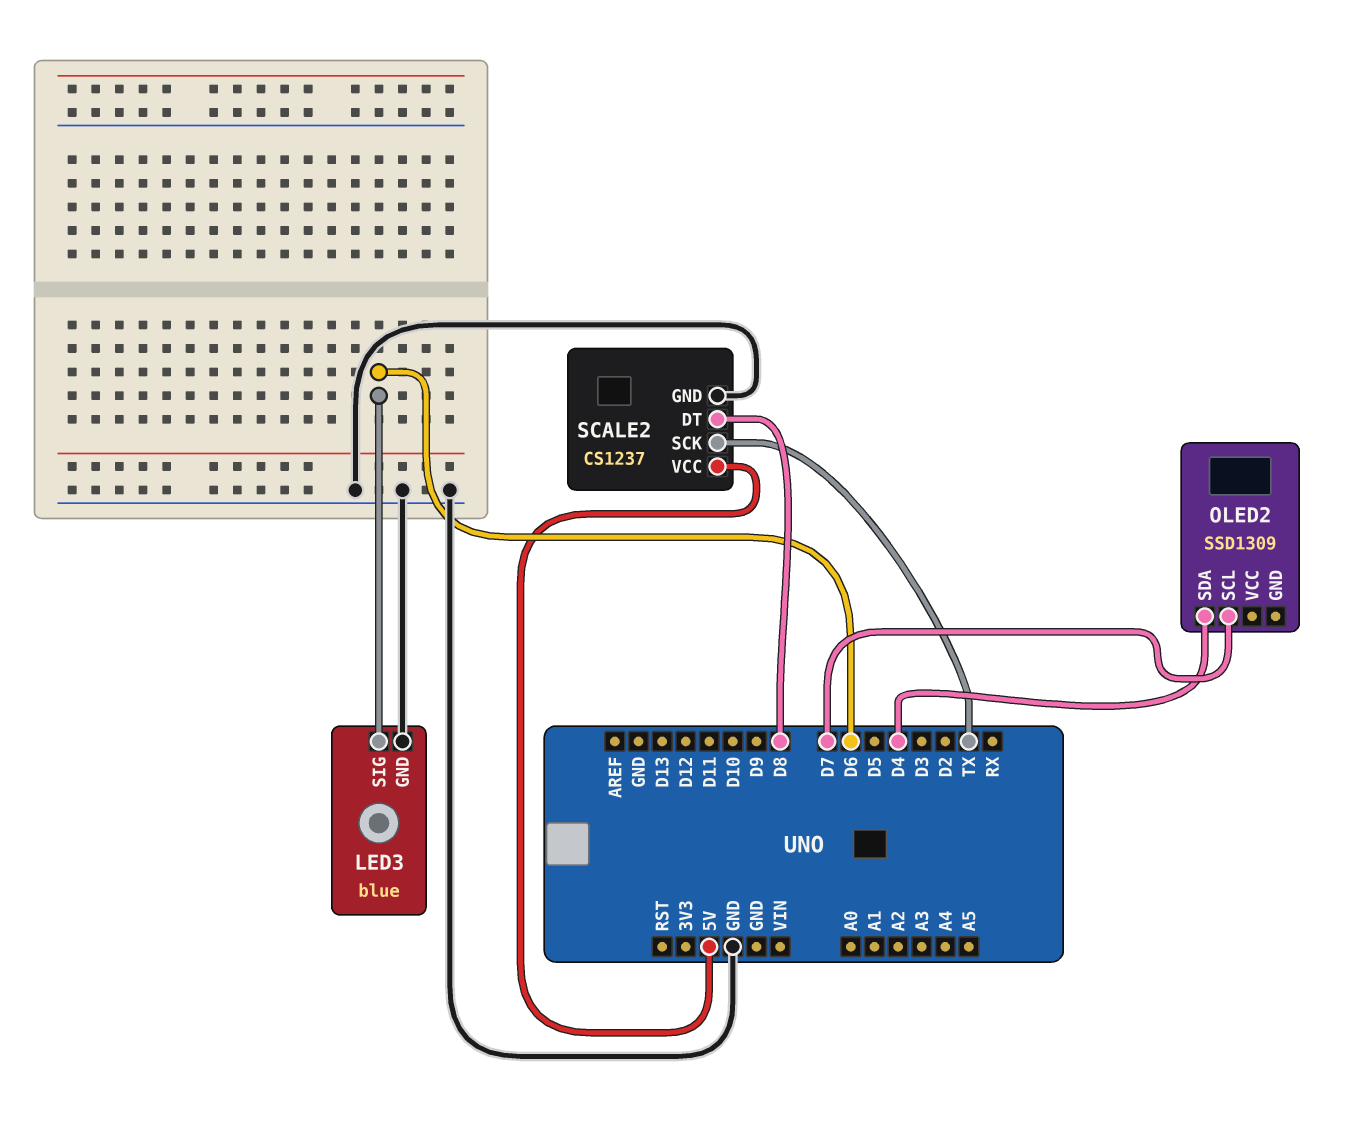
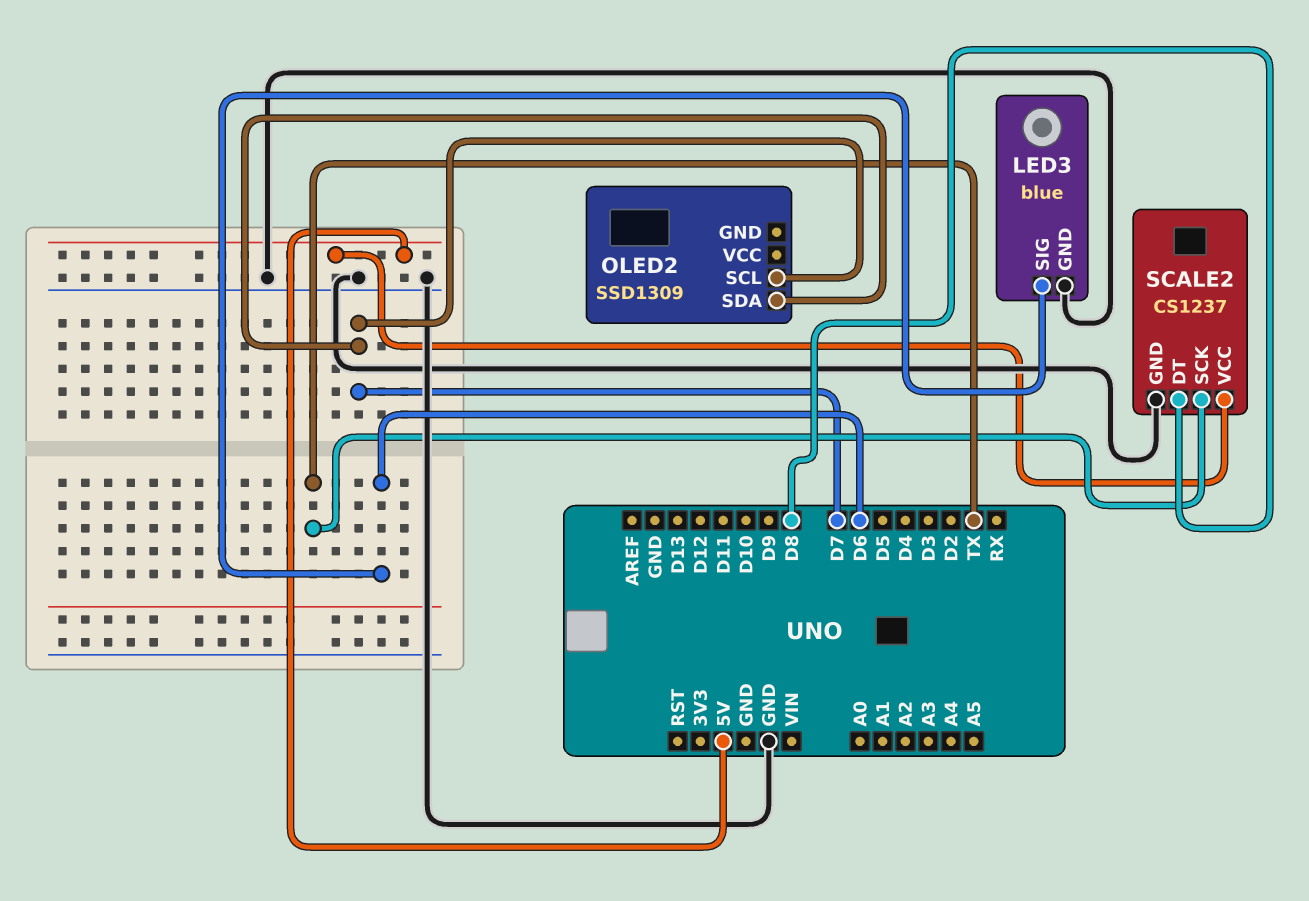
OLED2 pin SDA: D4 -> D7

